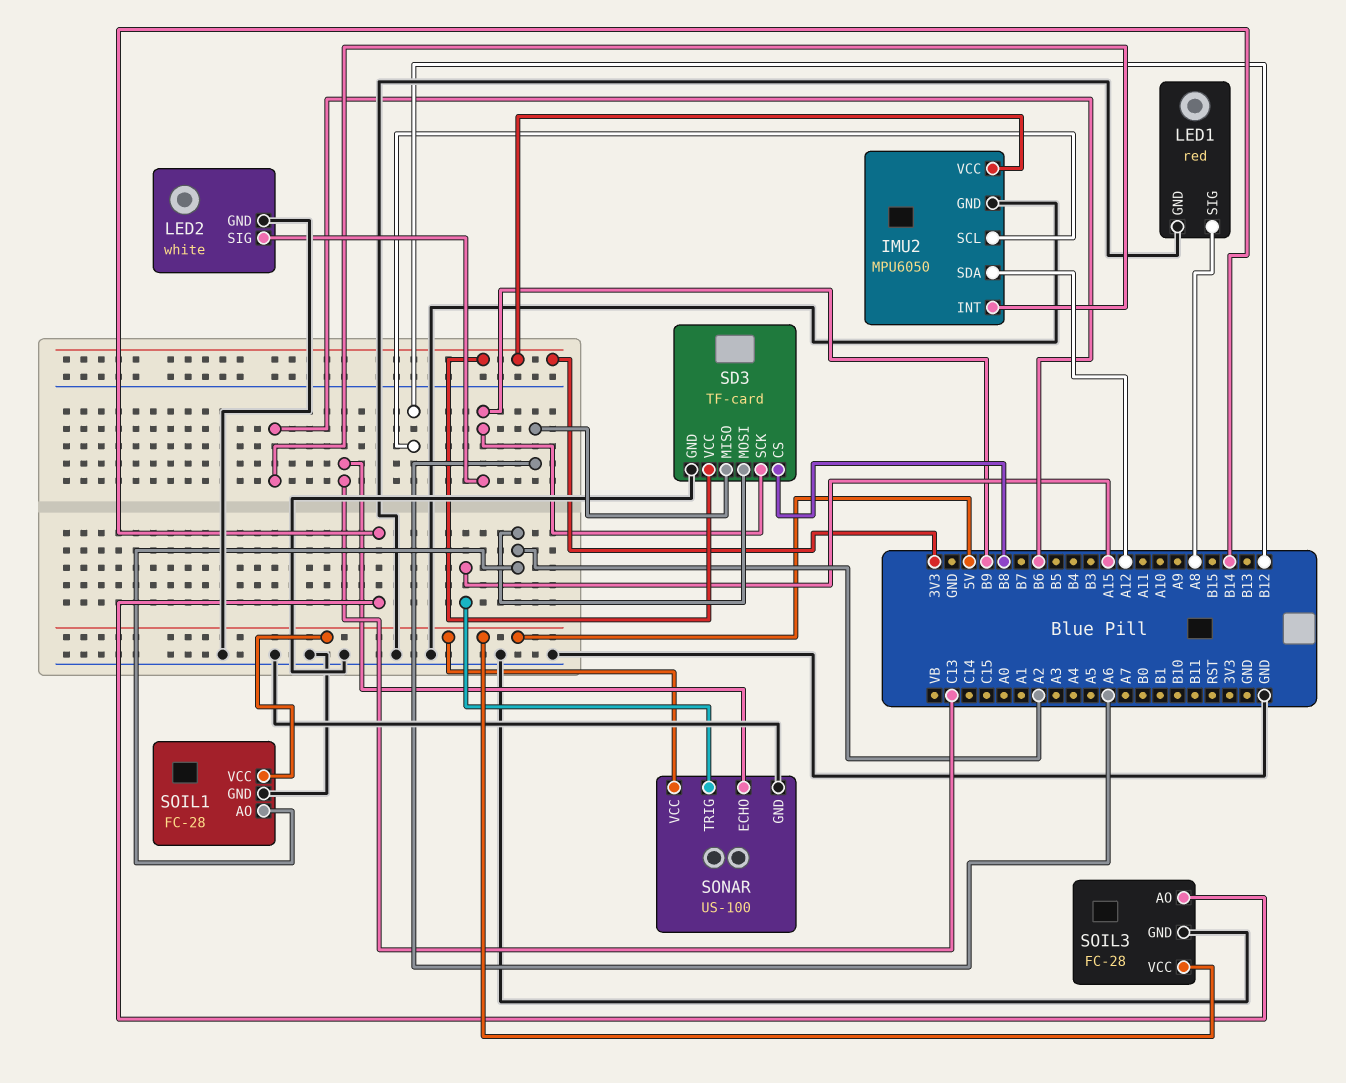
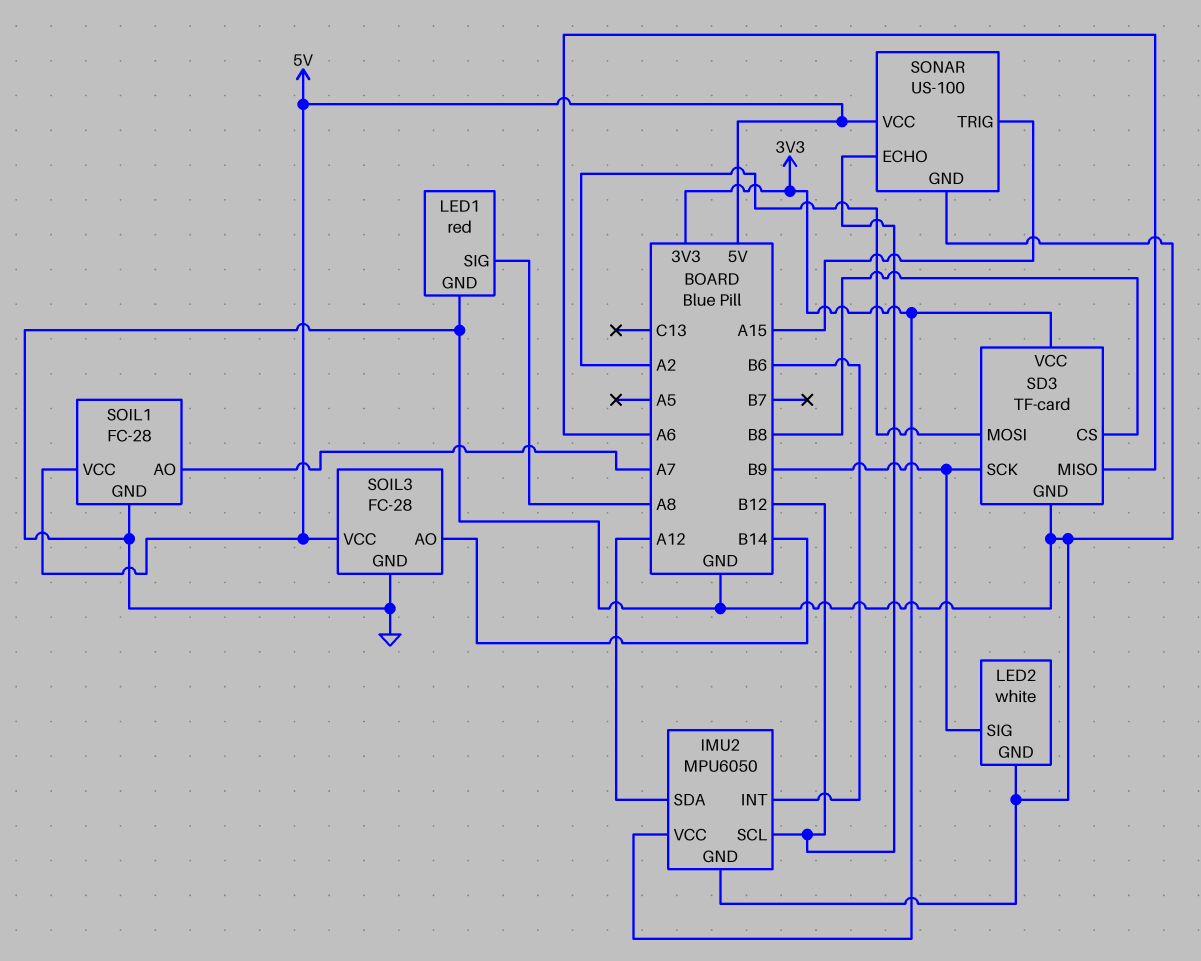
SOIL1 pin AO: A2 -> A7
SONAR pin ECHO: C13 -> B12

